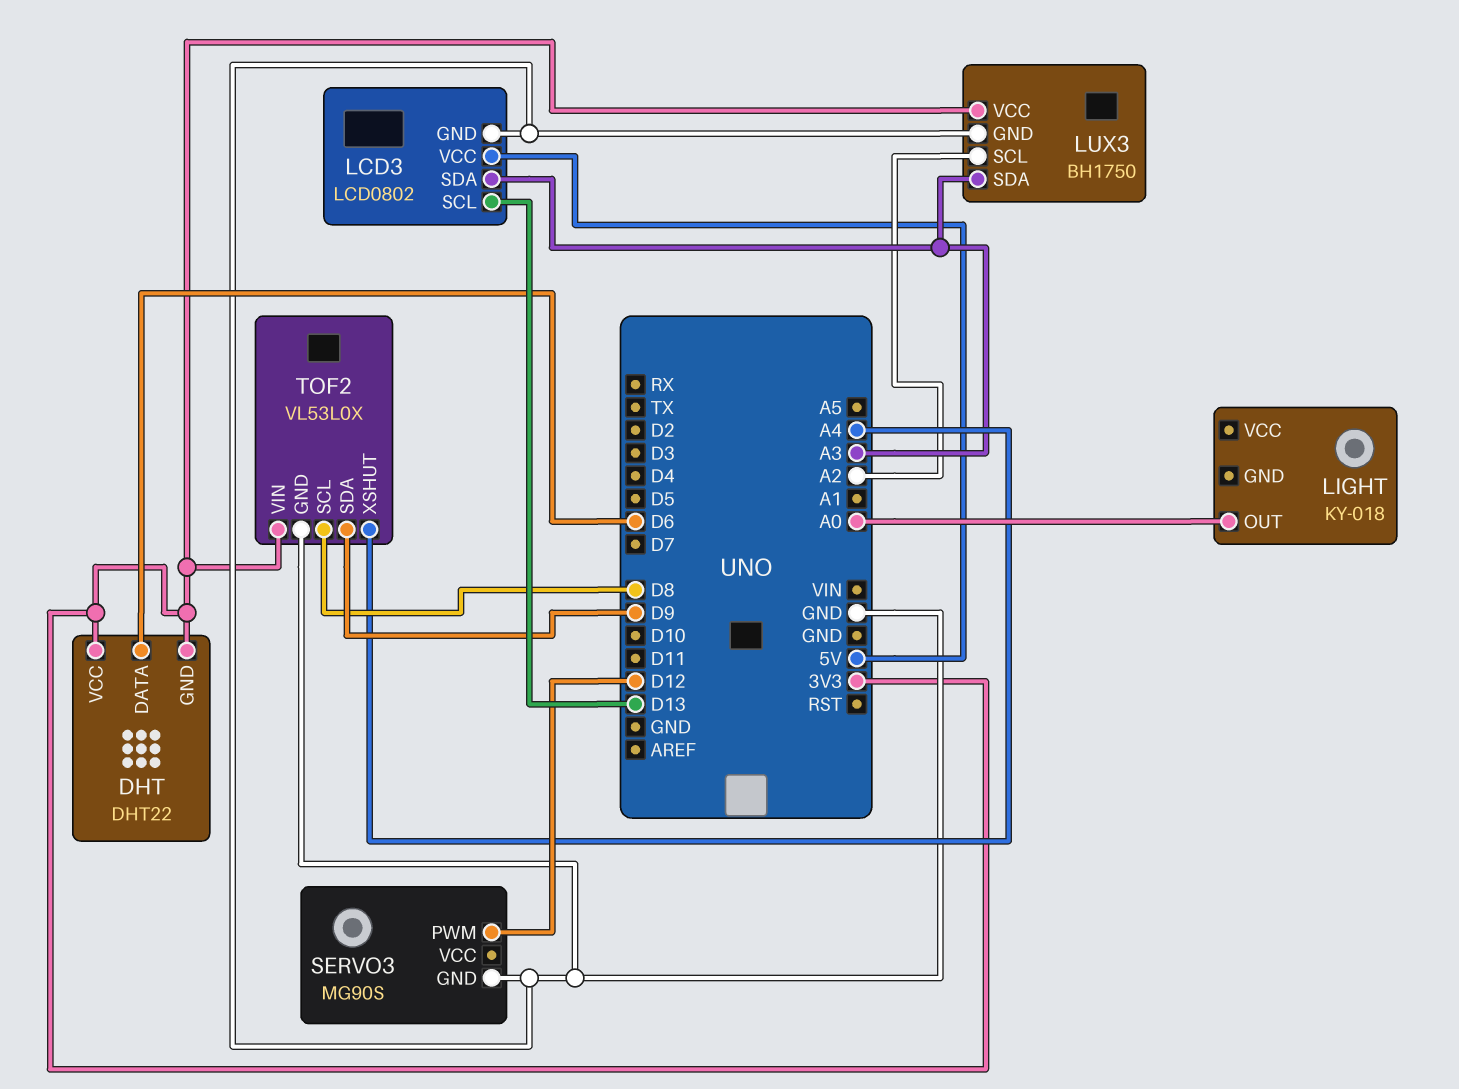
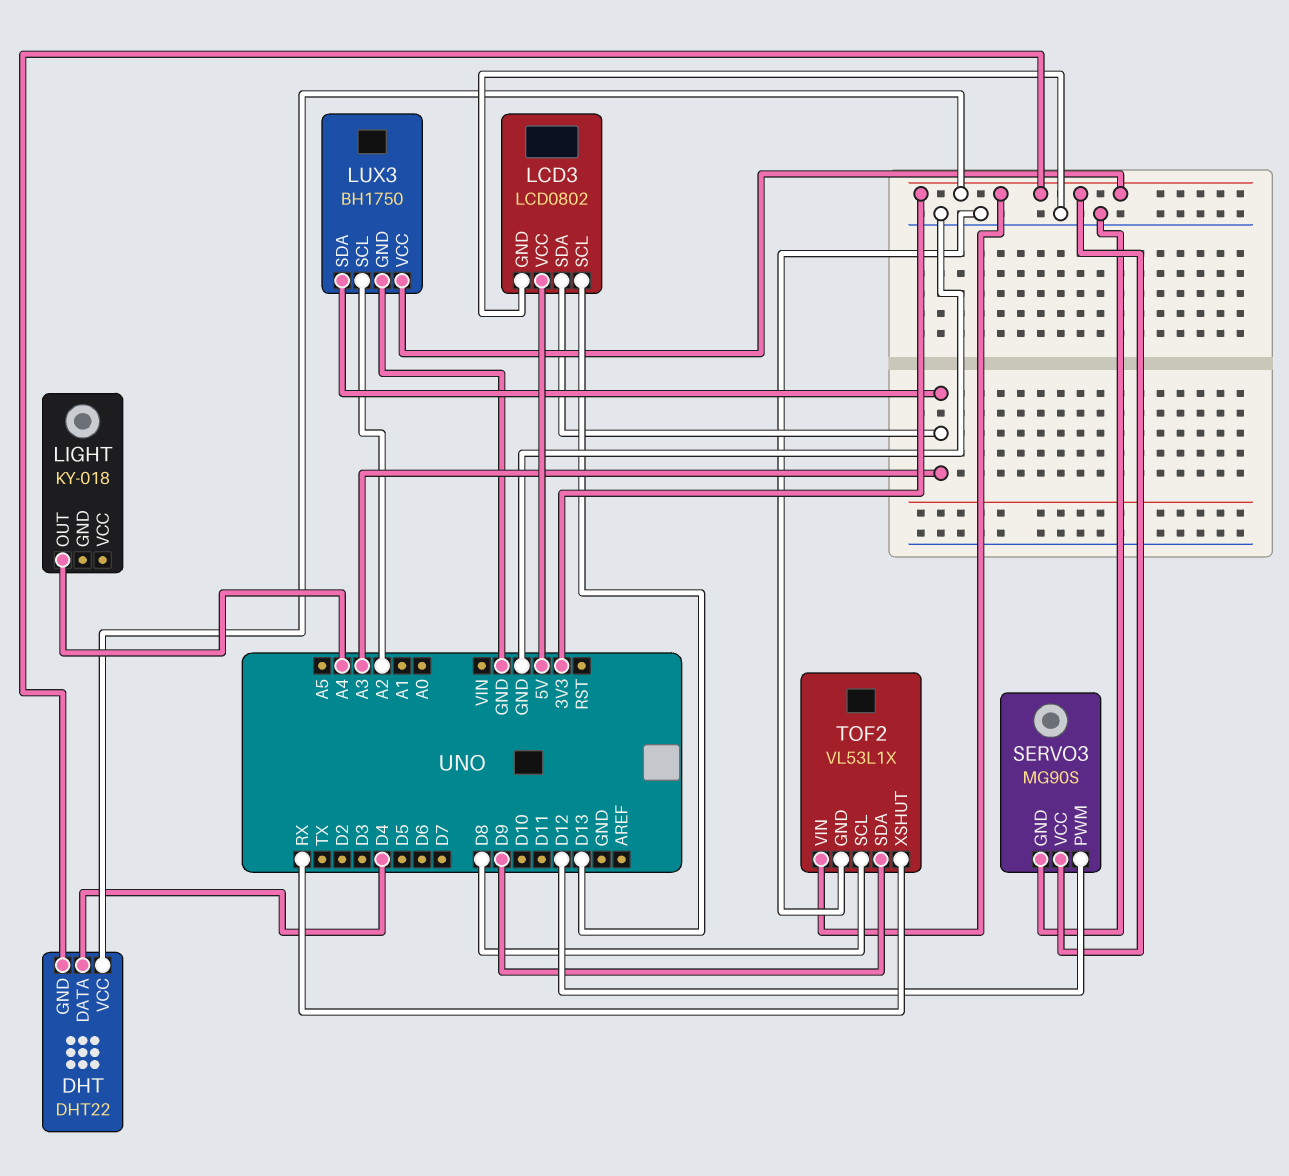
DHT pin DATA: D6 -> D4
LIGHT pin OUT: A0 -> A4
SERVO3 pin VCC: none -> 3V3
TOF2: VL53L0X -> VL53L1X
TOF2 pin XSHUT: A4 -> RX

